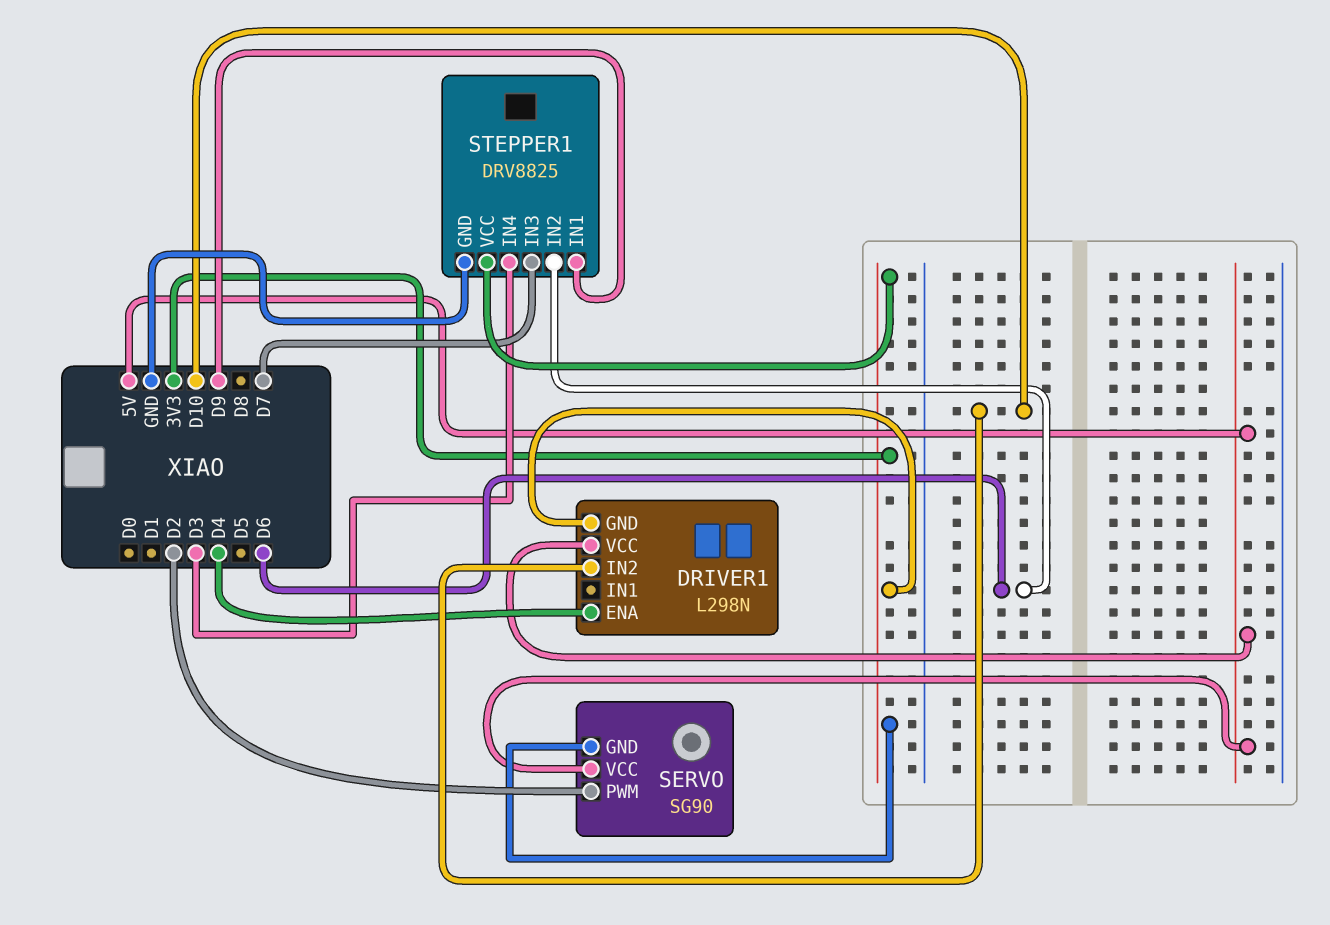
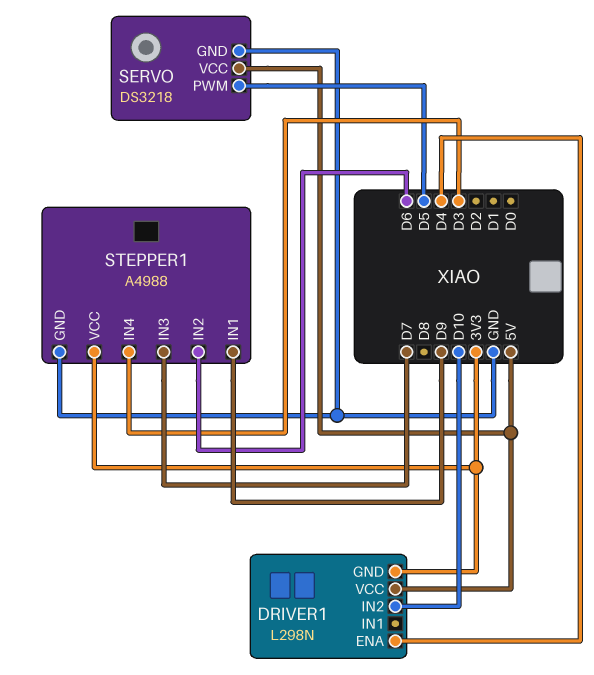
SERVO: SG90 -> DS3218
SERVO pin GND: 3V3 -> GND
SERVO pin PWM: D2 -> D5
STEPPER1: DRV8825 -> A4988

